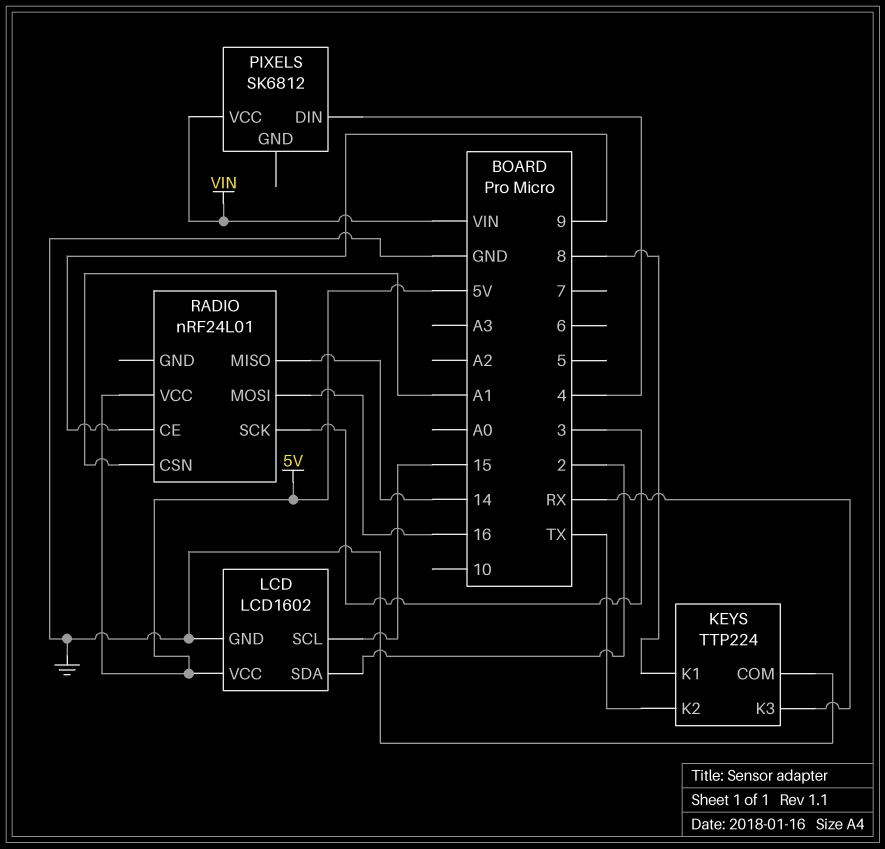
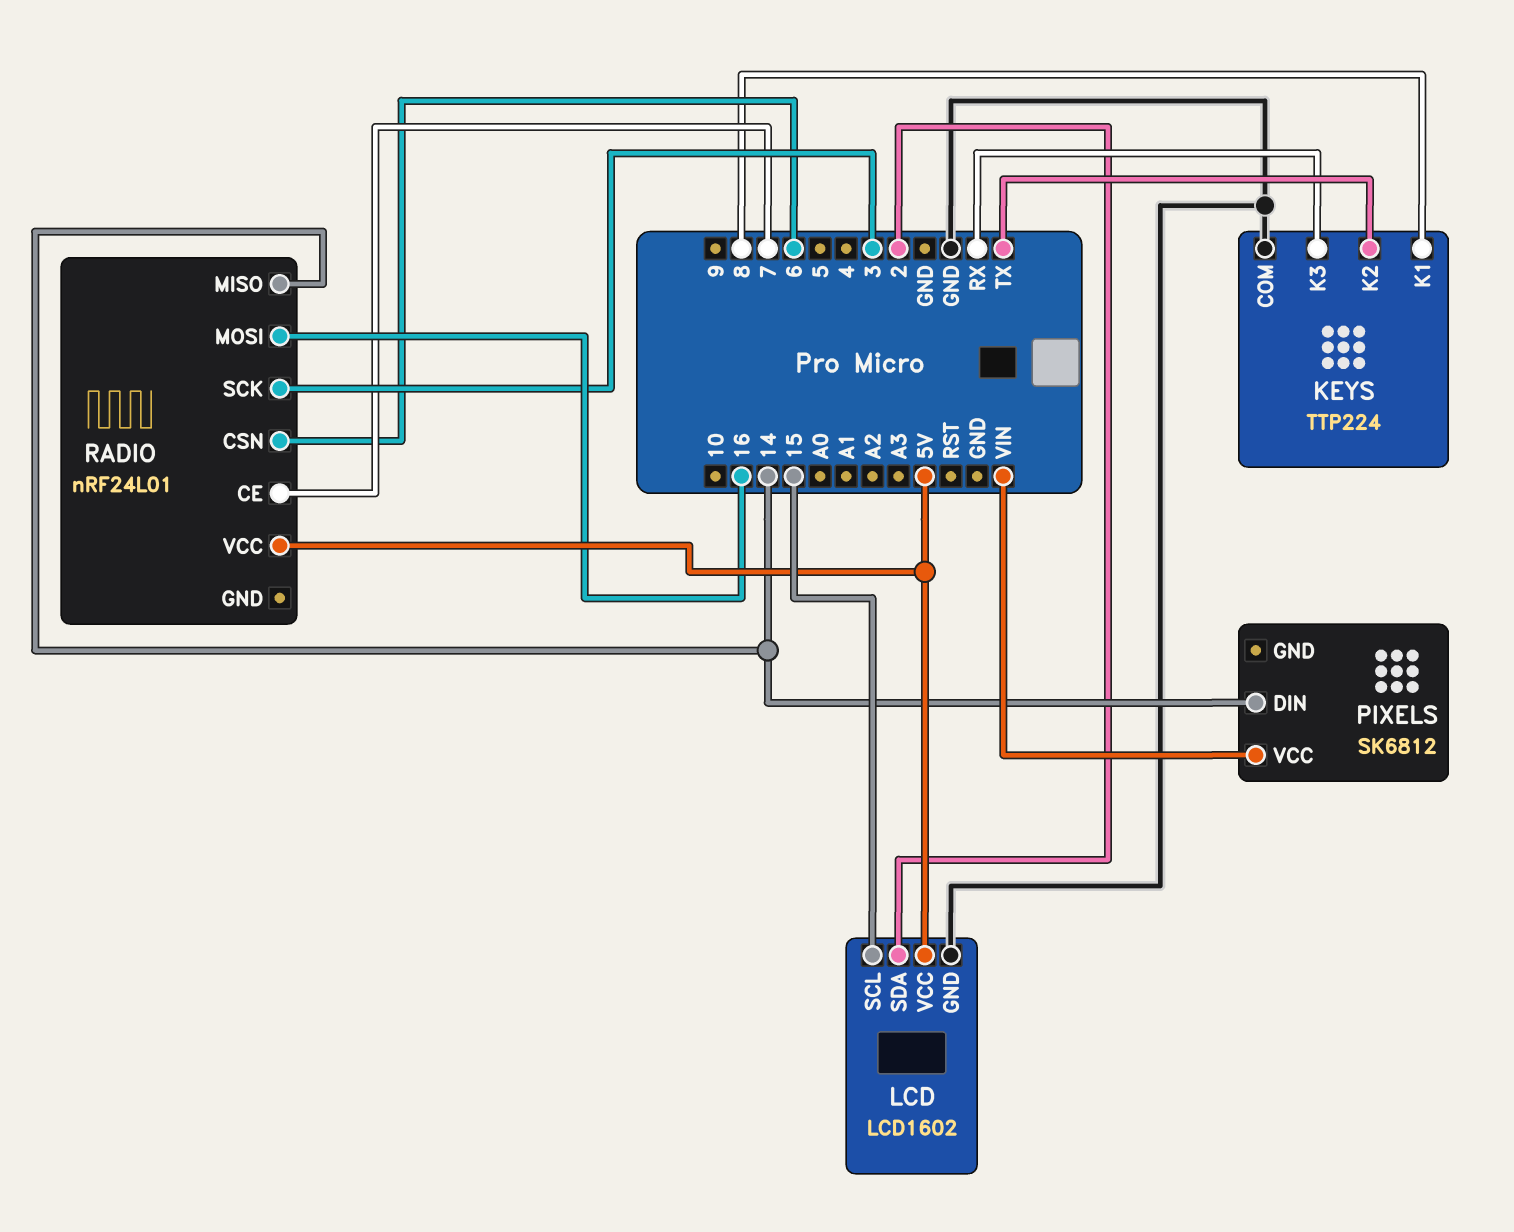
PIXELS pin DIN: 4 -> 14
RADIO pin CE: 9 -> 7
RADIO pin CSN: A1 -> 6

